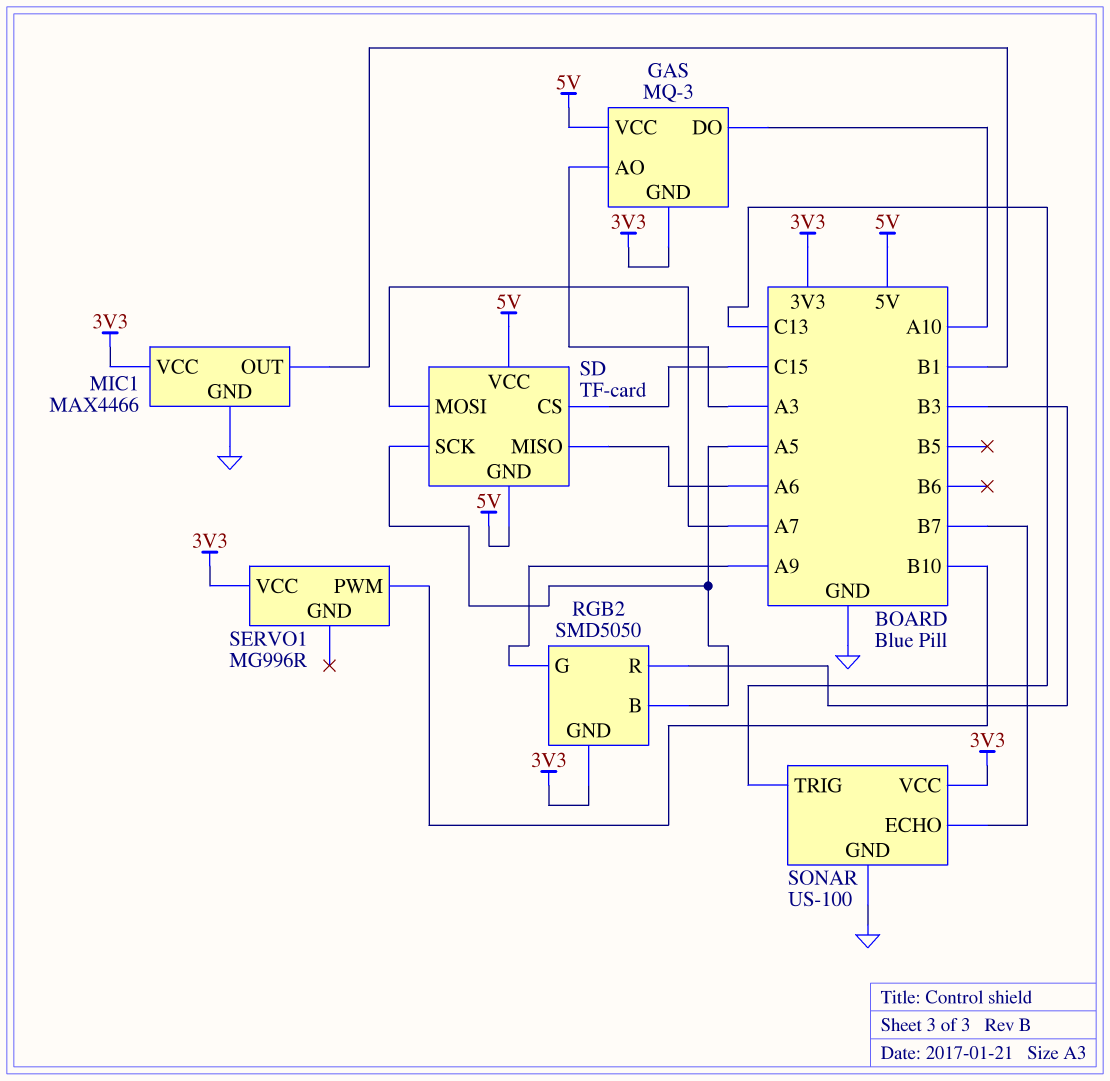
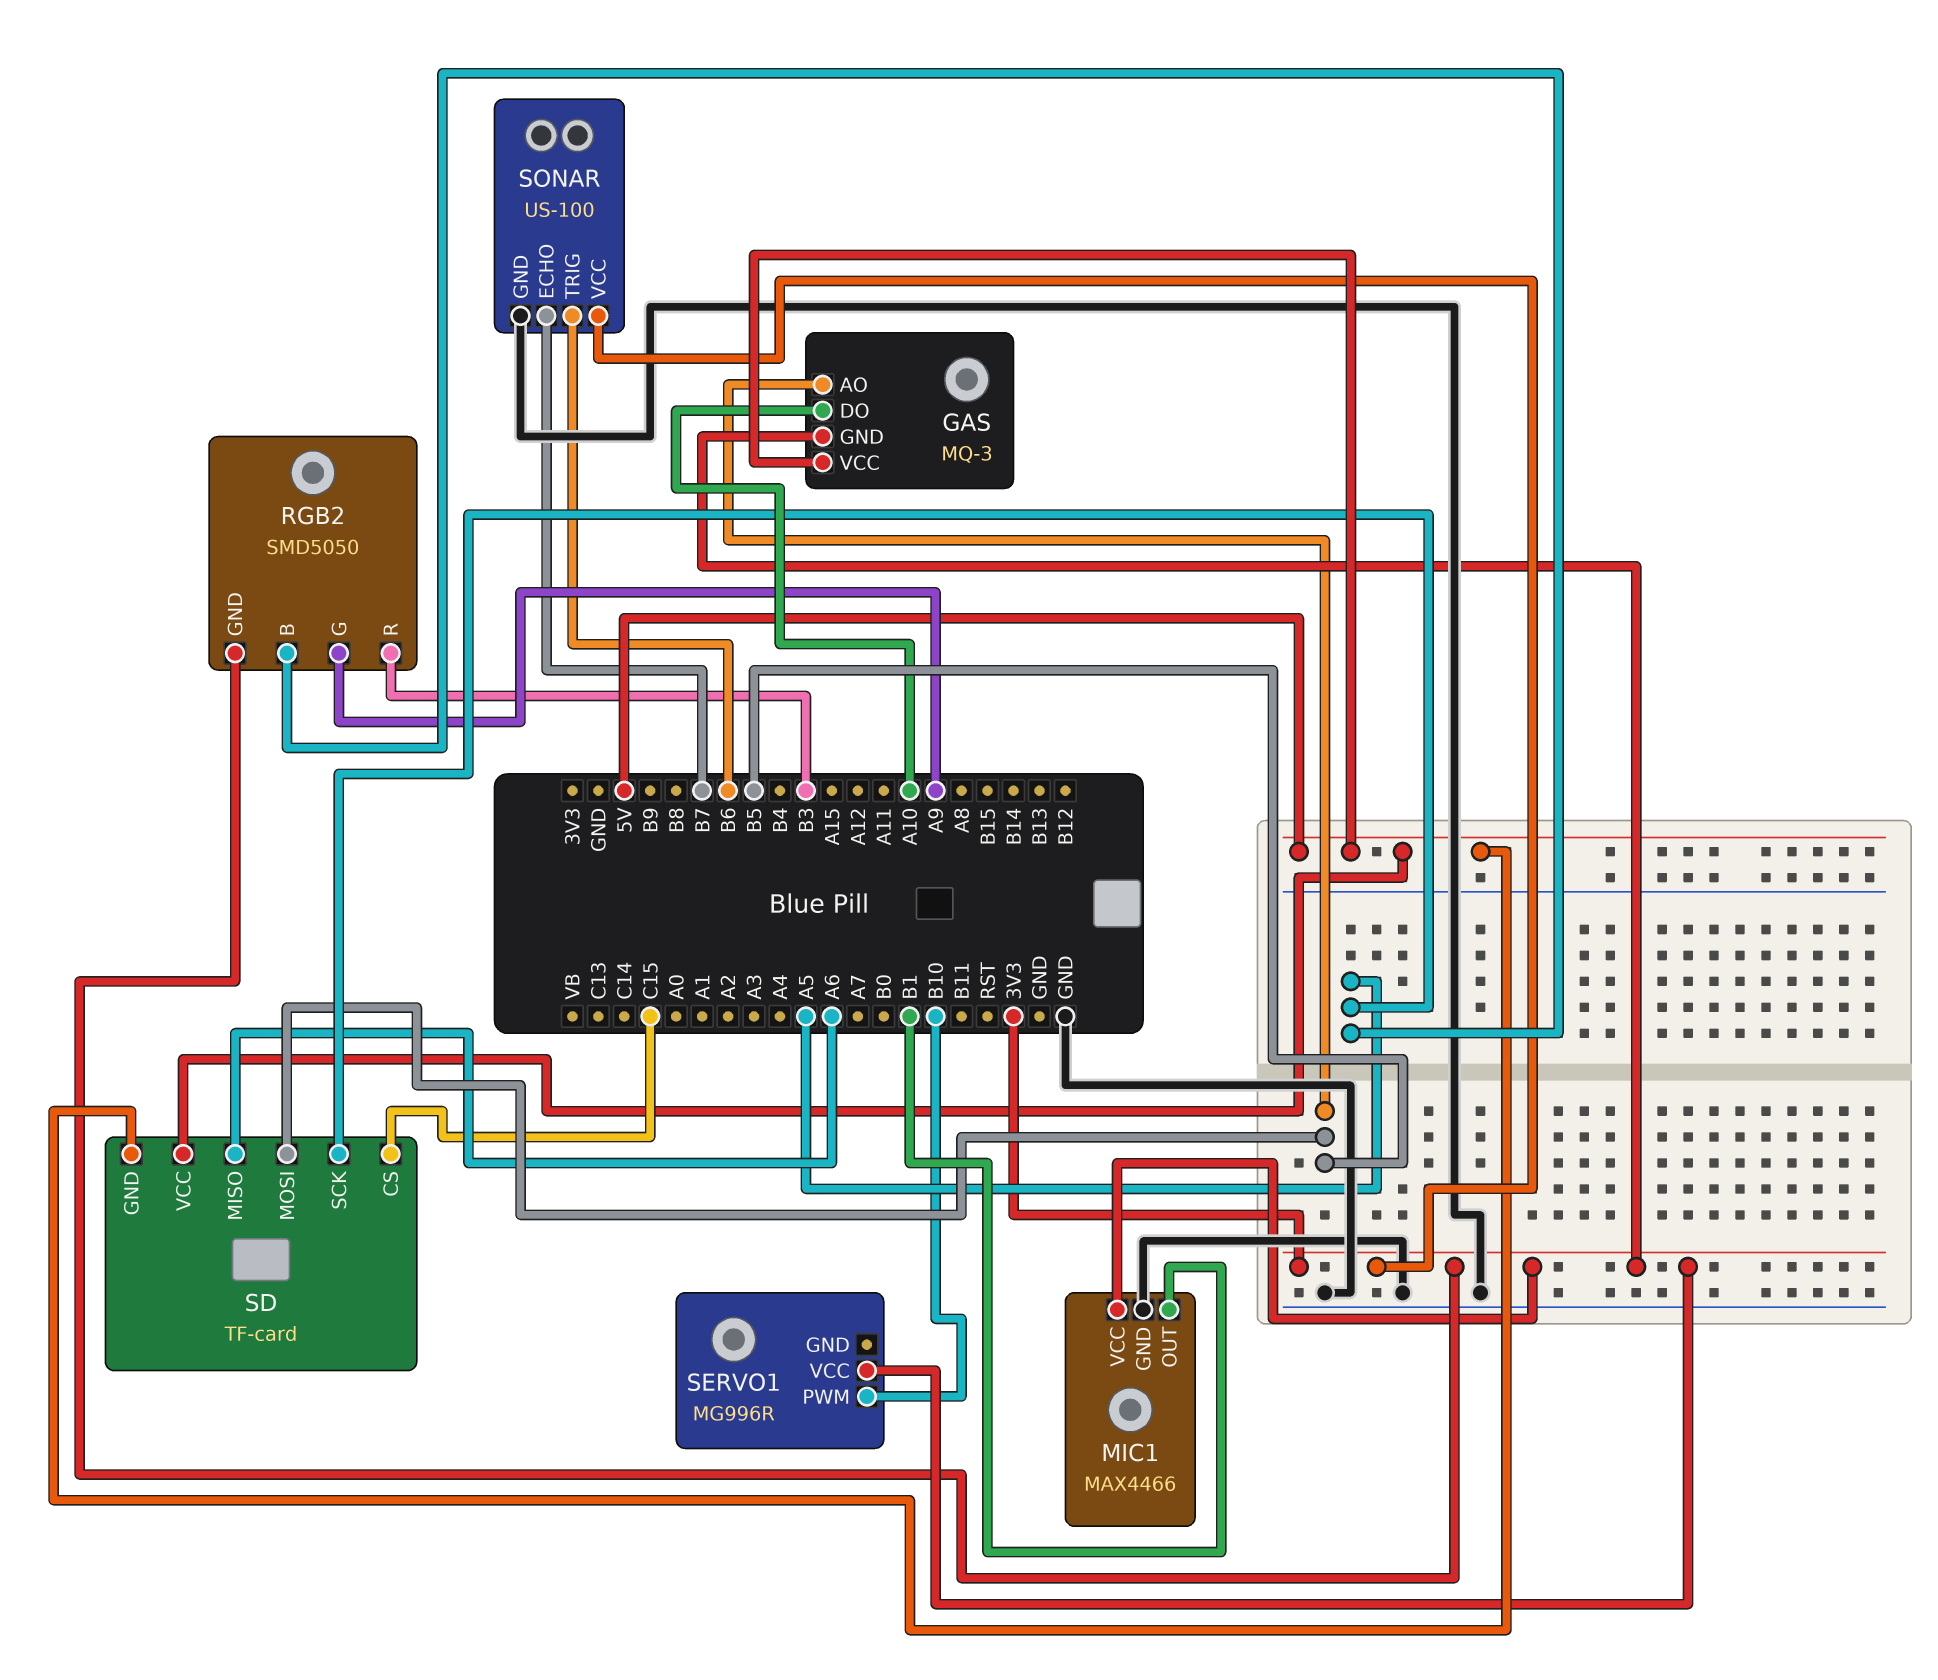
GAS pin AO: A3 -> B5
SD pin MOSI: A7 -> B5
SONAR pin TRIG: C13 -> B6

